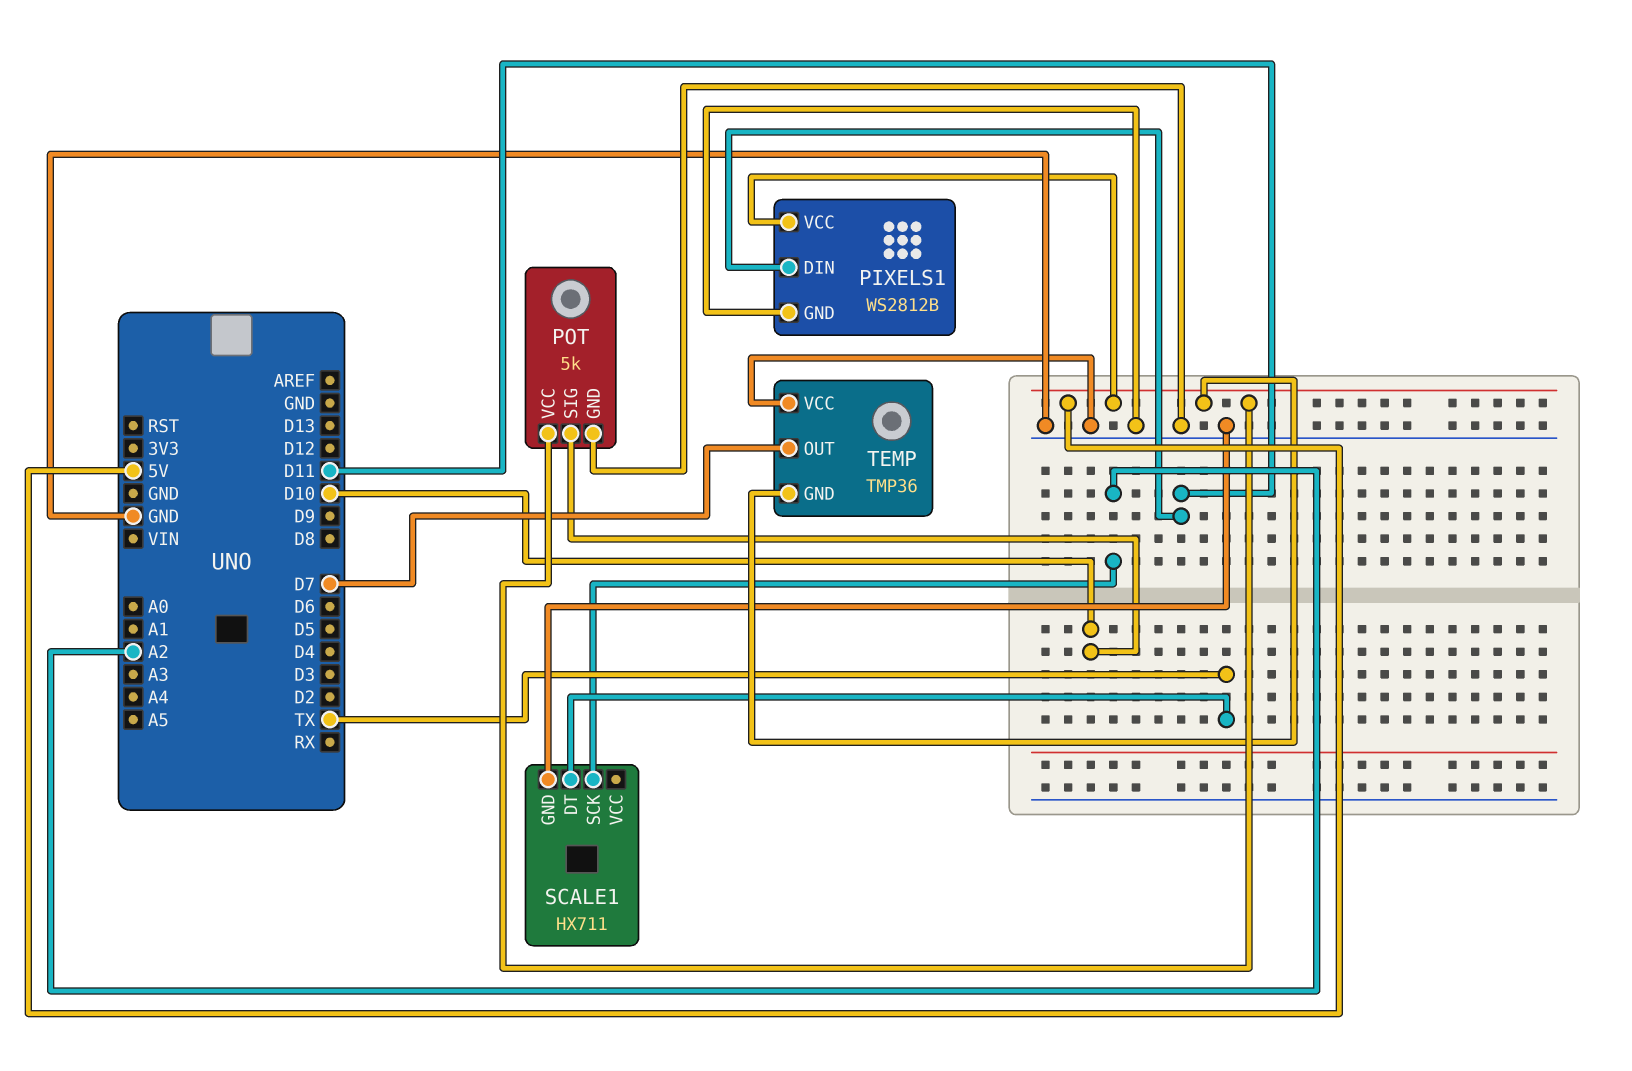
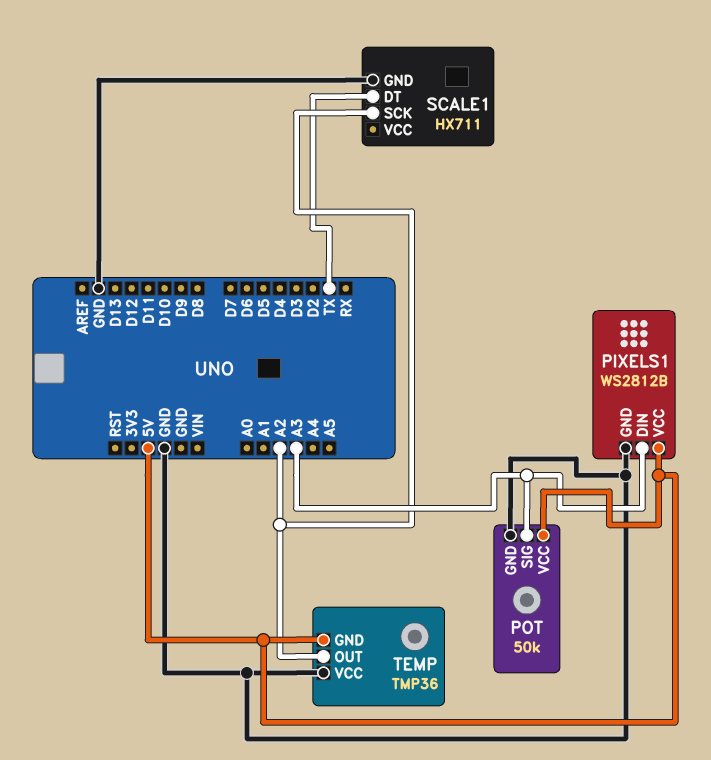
PIXELS1 pin DIN: D11 -> A3
POT: 5k -> 50k
POT pin SIG: D10 -> A3
TEMP pin OUT: D7 -> A2

